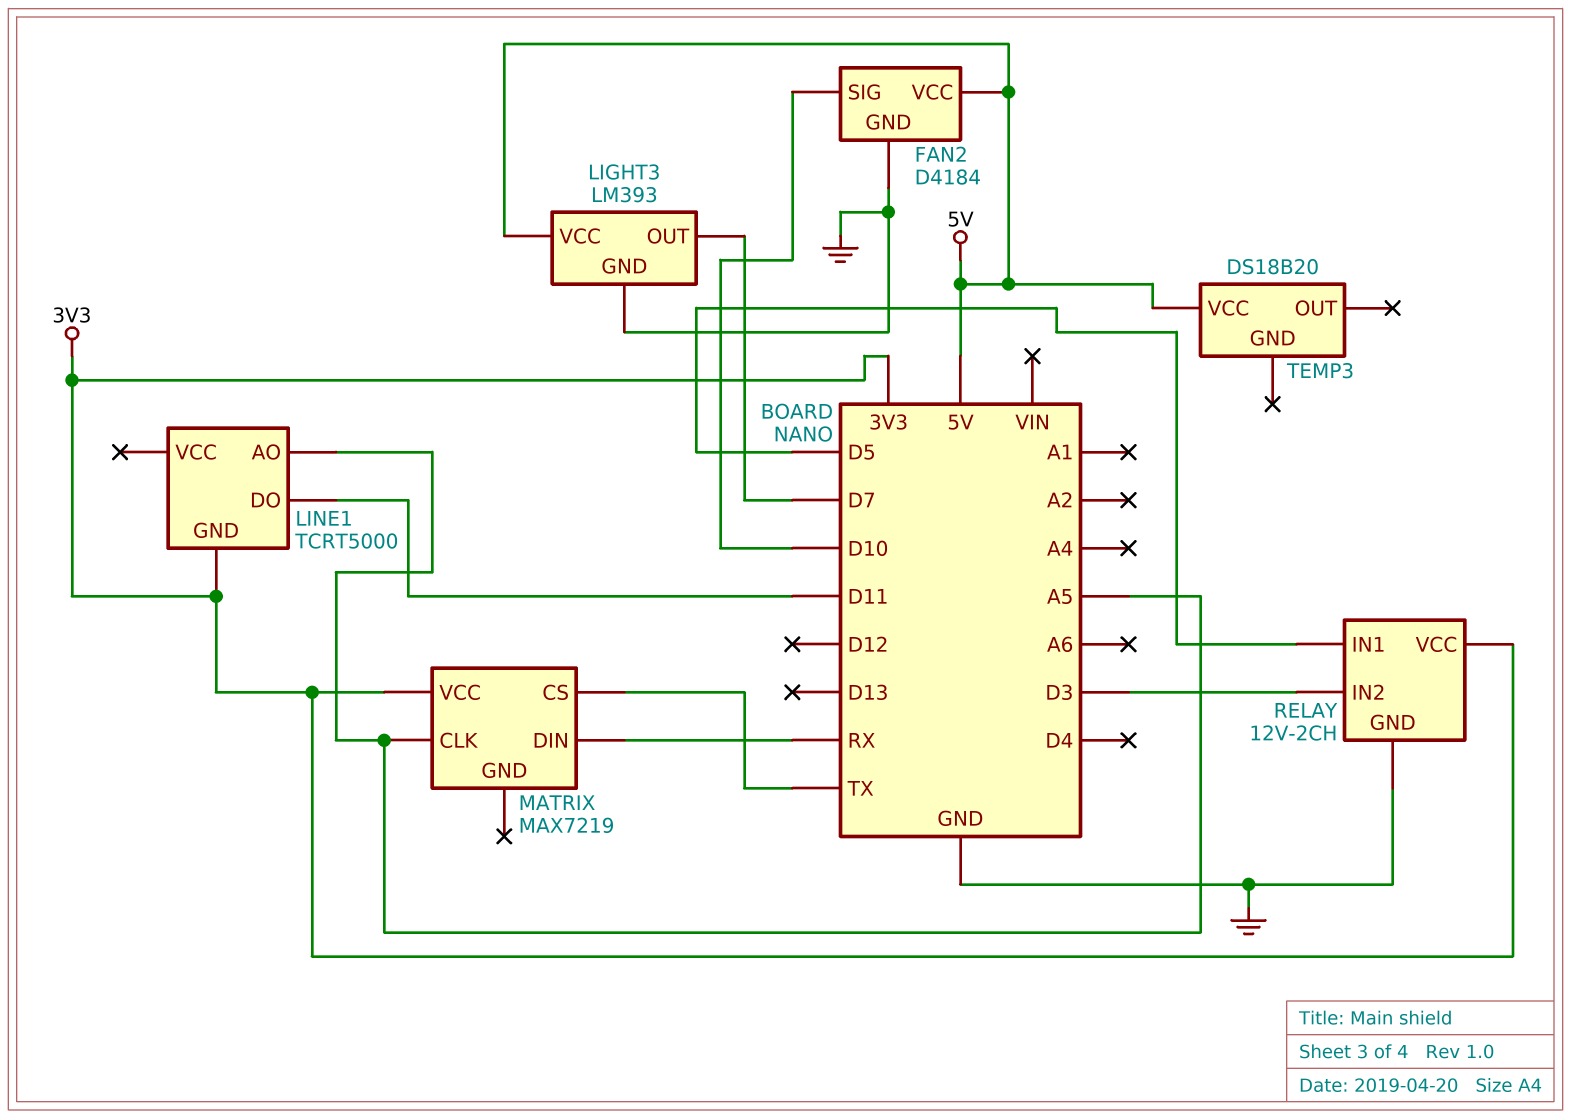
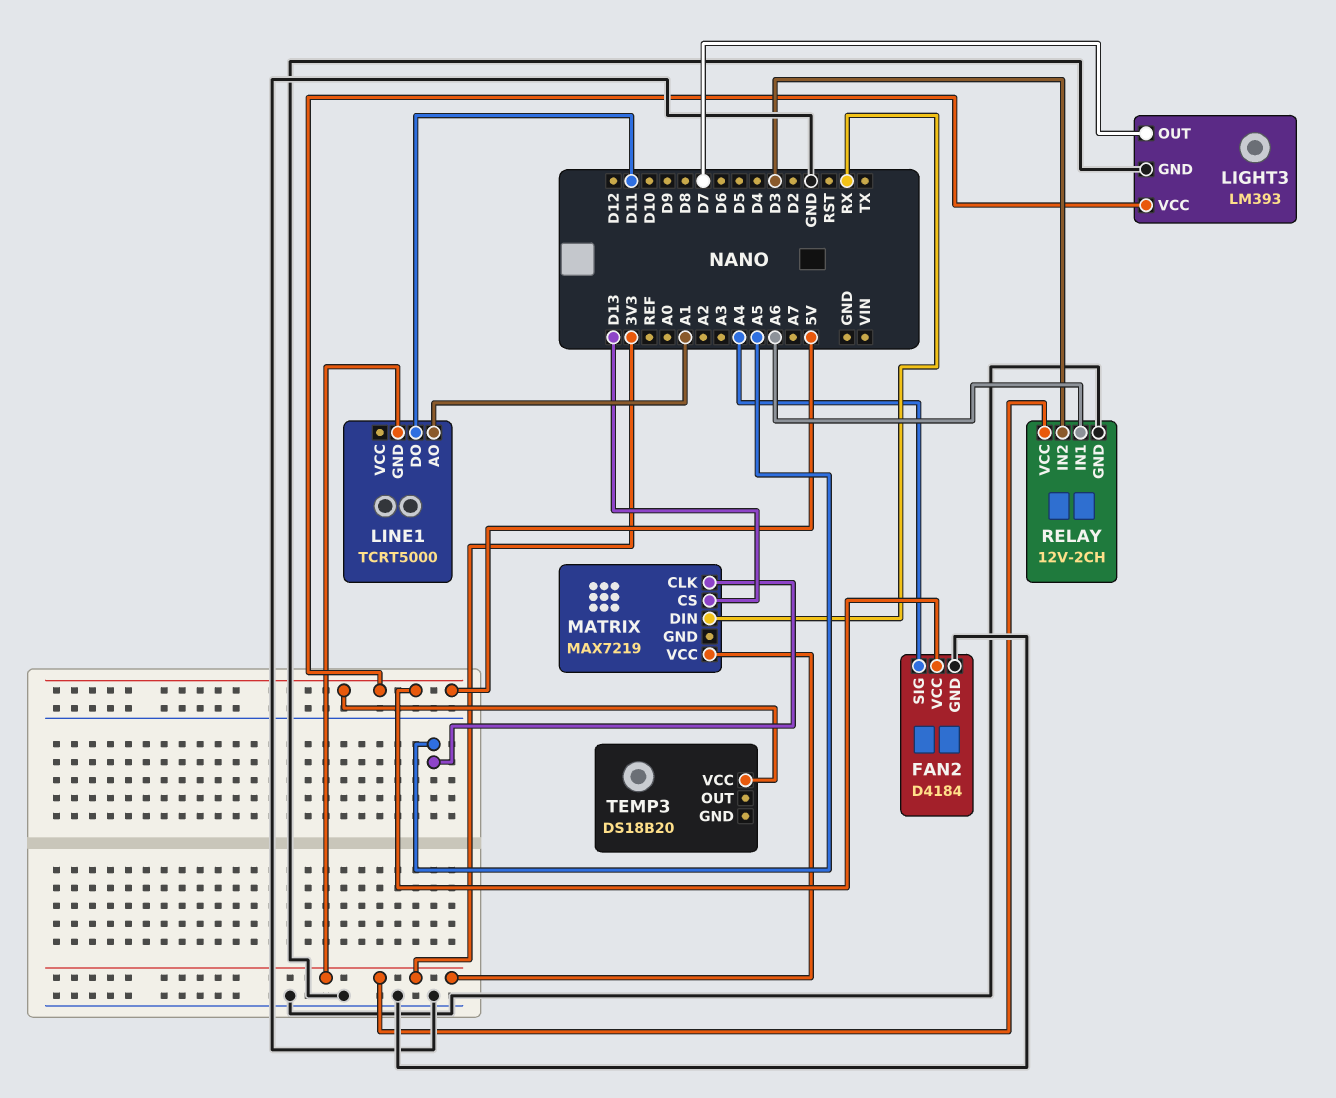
FAN2 pin SIG: D10 -> A4
LINE1 pin AO: A5 -> A1
MATRIX pin CS: TX -> D13
RELAY pin IN1: D5 -> A6

